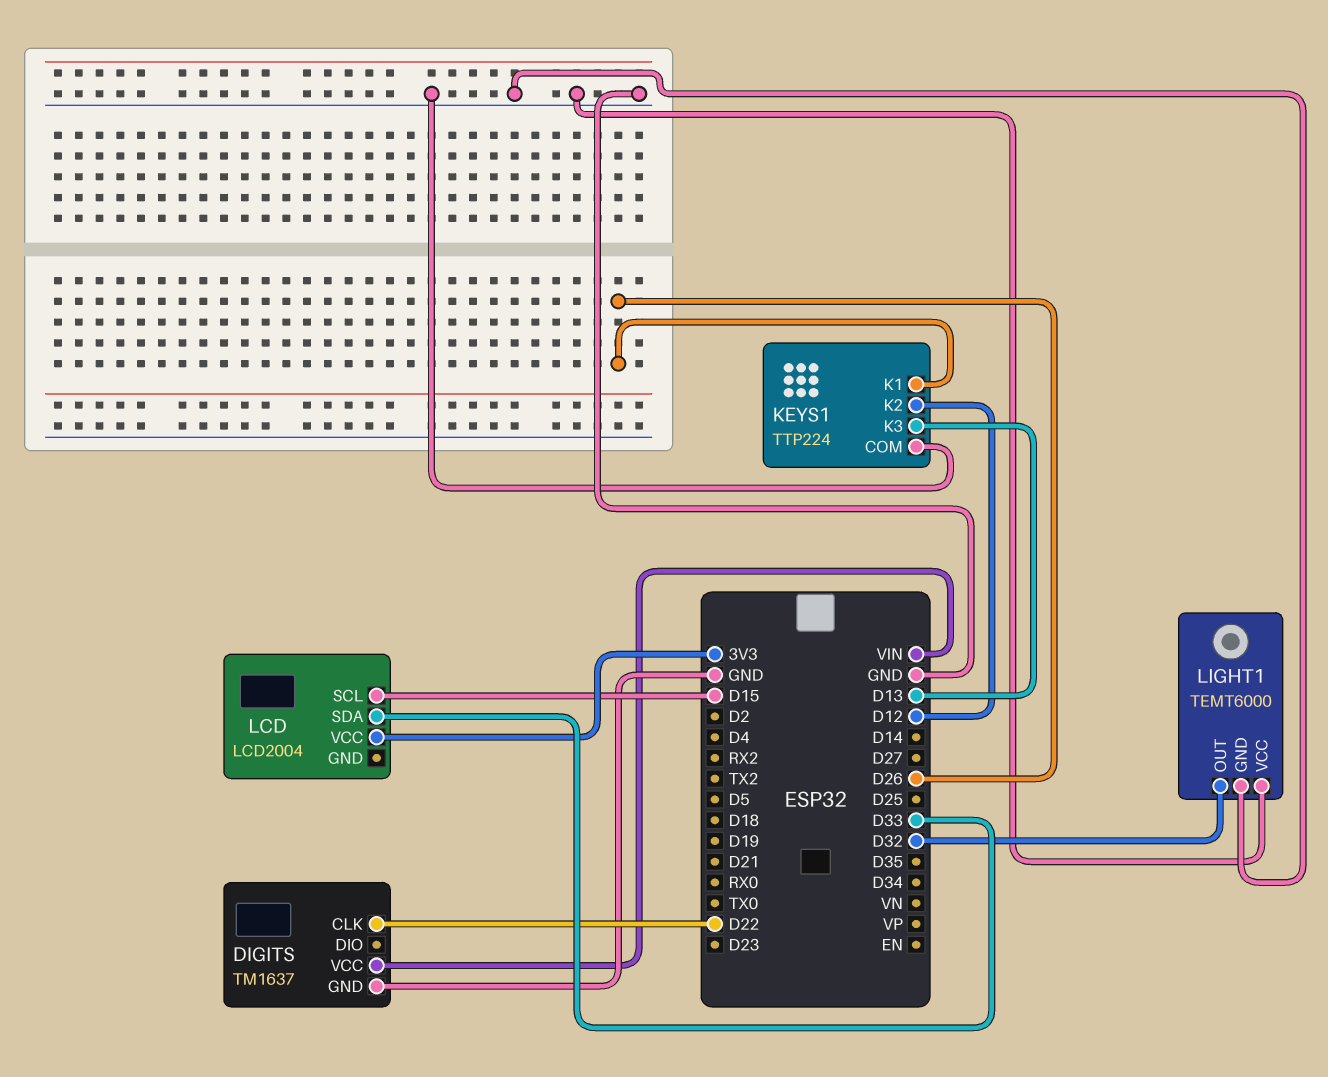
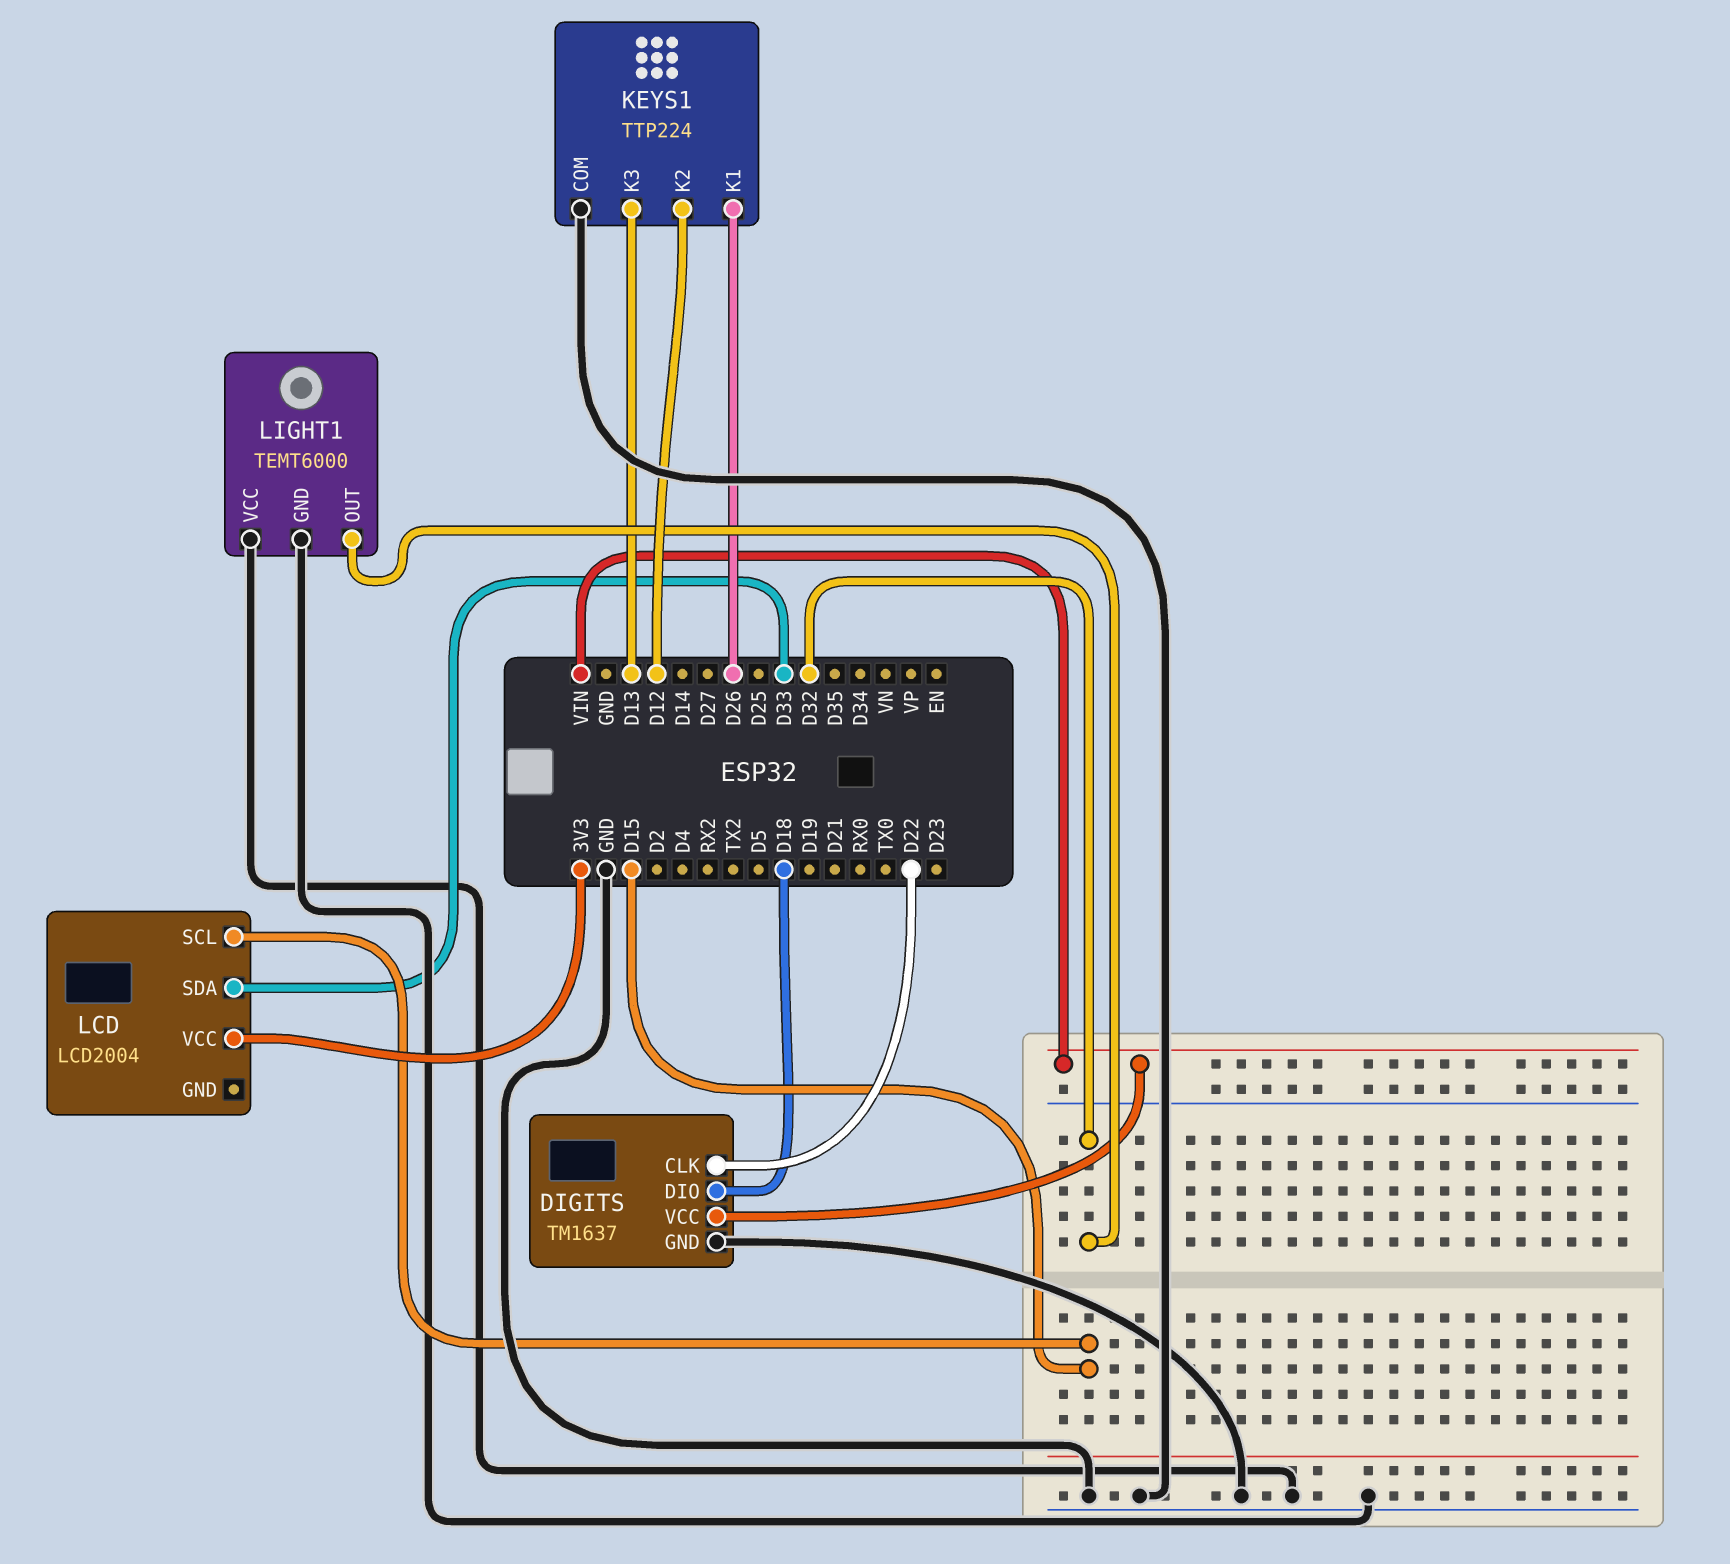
DIGITS pin DIO: none -> D18

